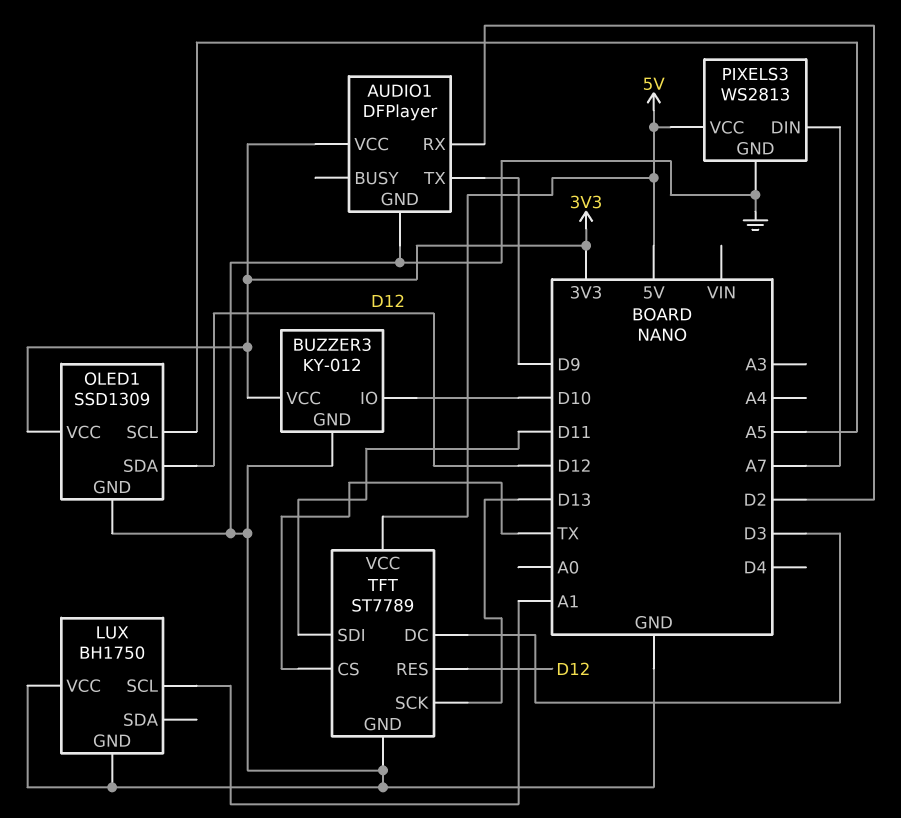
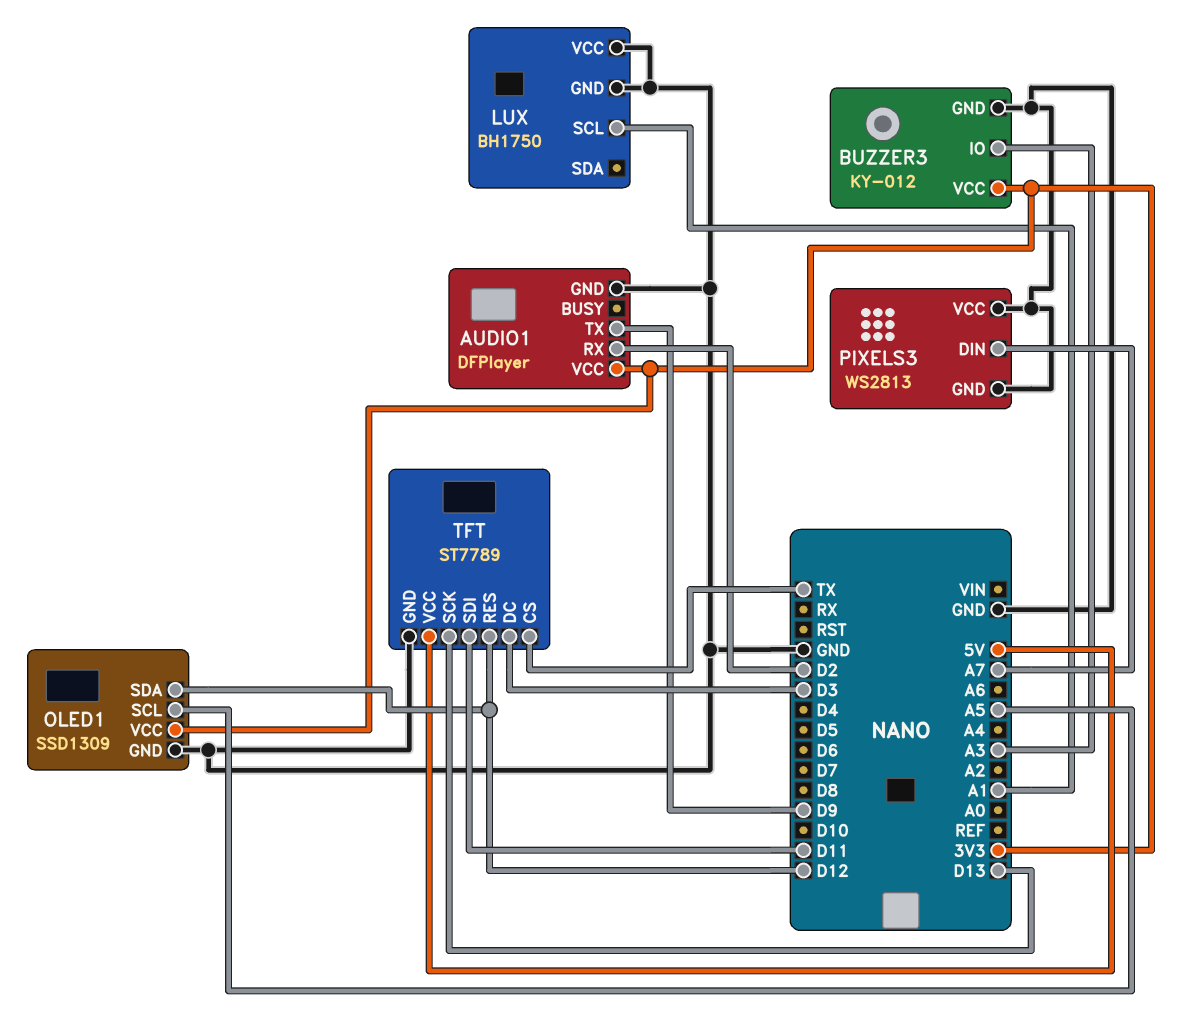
BUZZER3 pin IO: D10 -> A3
PIXELS3 pin VCC: 5V -> GND

